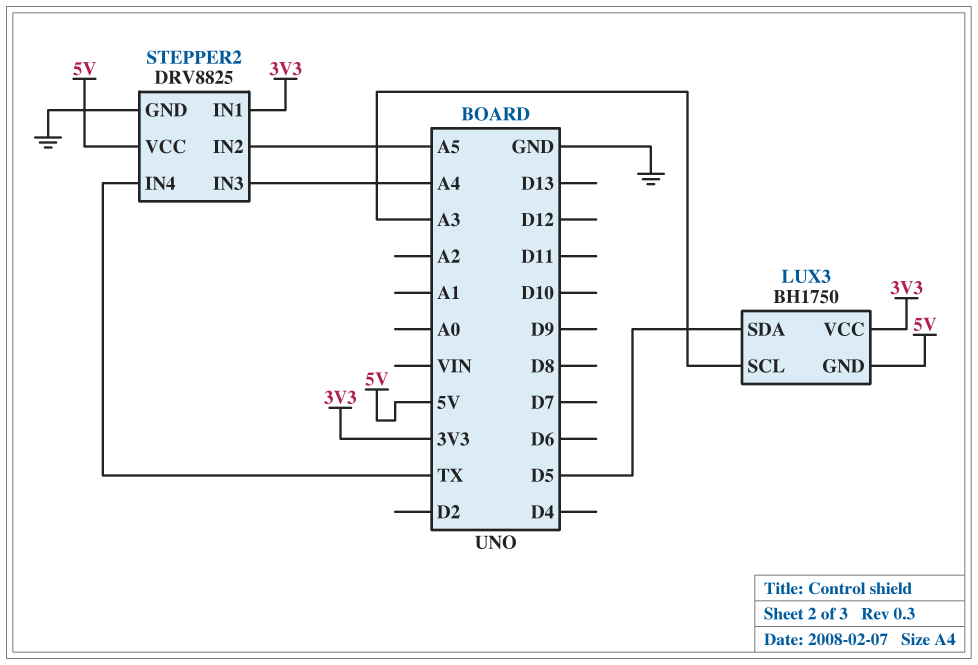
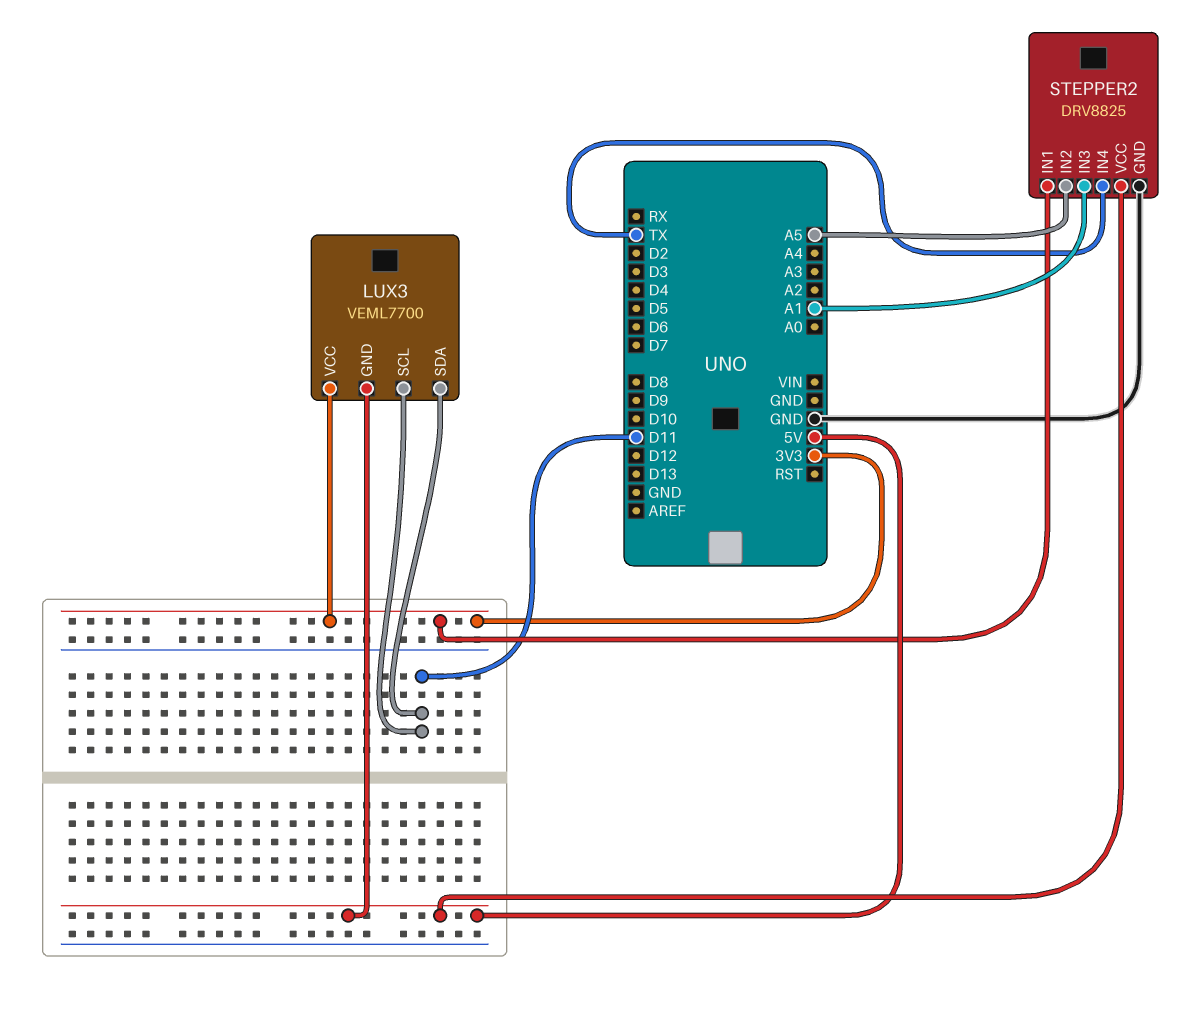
LUX3: BH1750 -> VEML7700
LUX3 pin SCL: A3 -> D11
LUX3 pin SDA: D5 -> D11
STEPPER2 pin IN3: A4 -> A1

